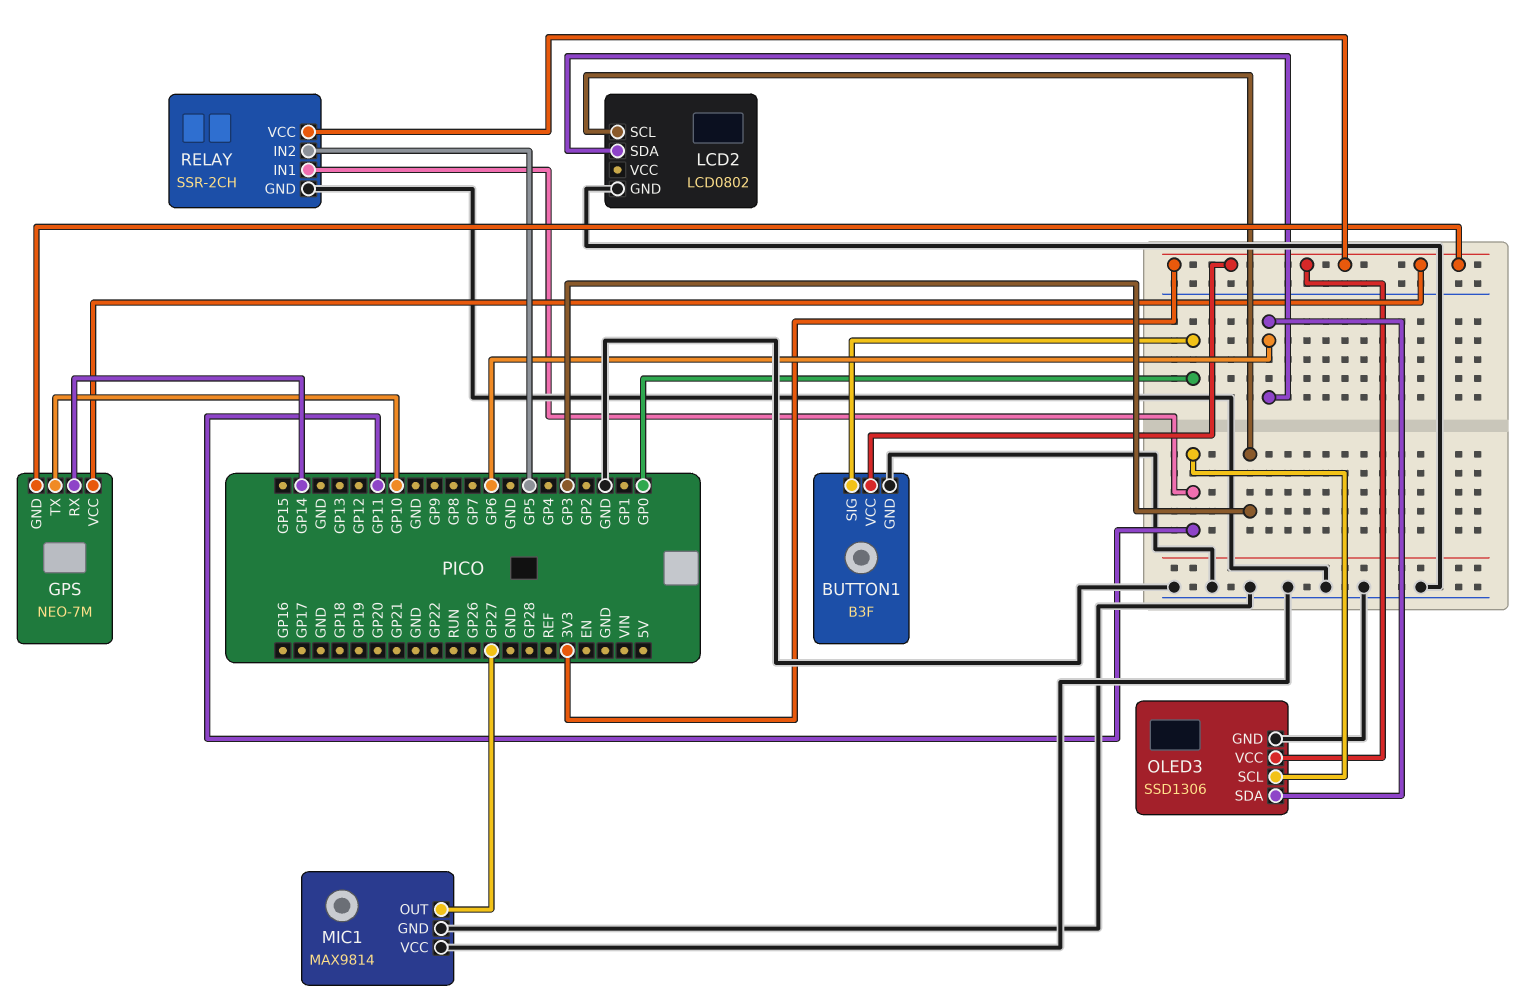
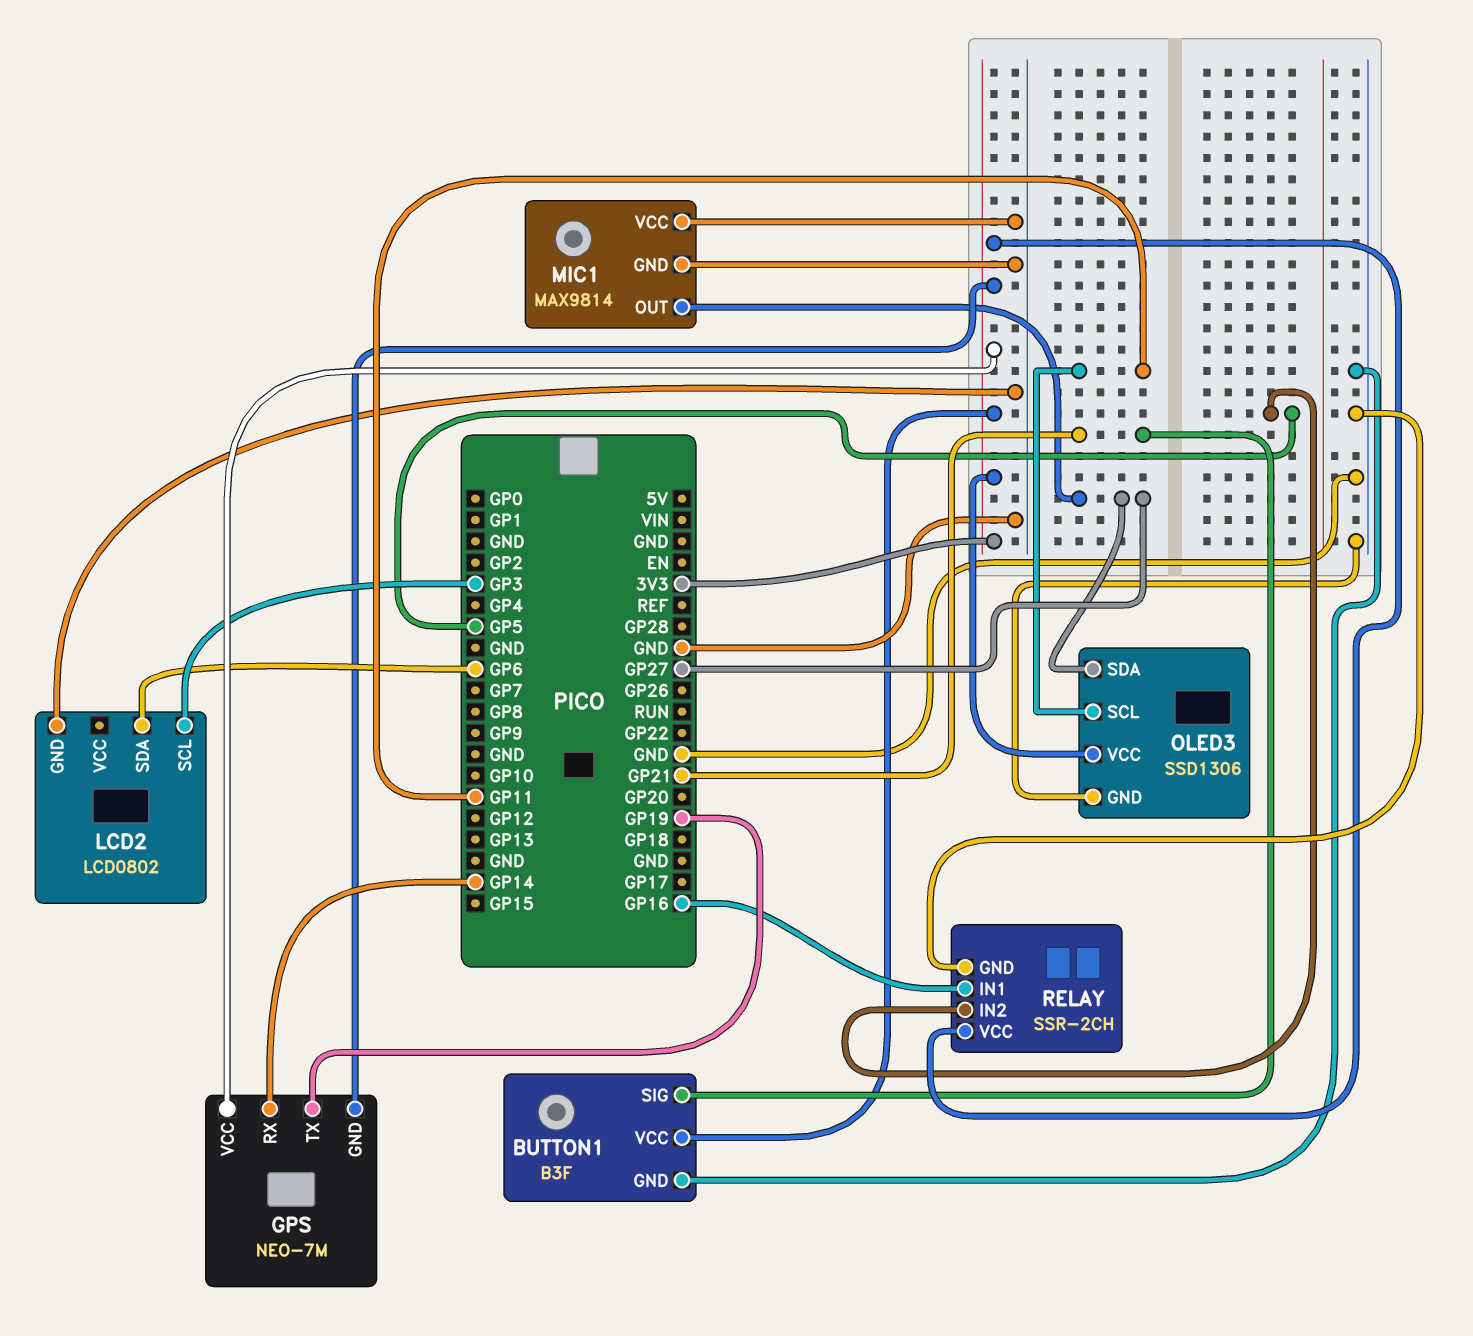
BUTTON1 pin SIG: GP0 -> GP21
GPS pin TX: GP10 -> GP19
OLED3 pin SDA: GP6 -> GP27
RELAY pin IN1: GP11 -> GP16

